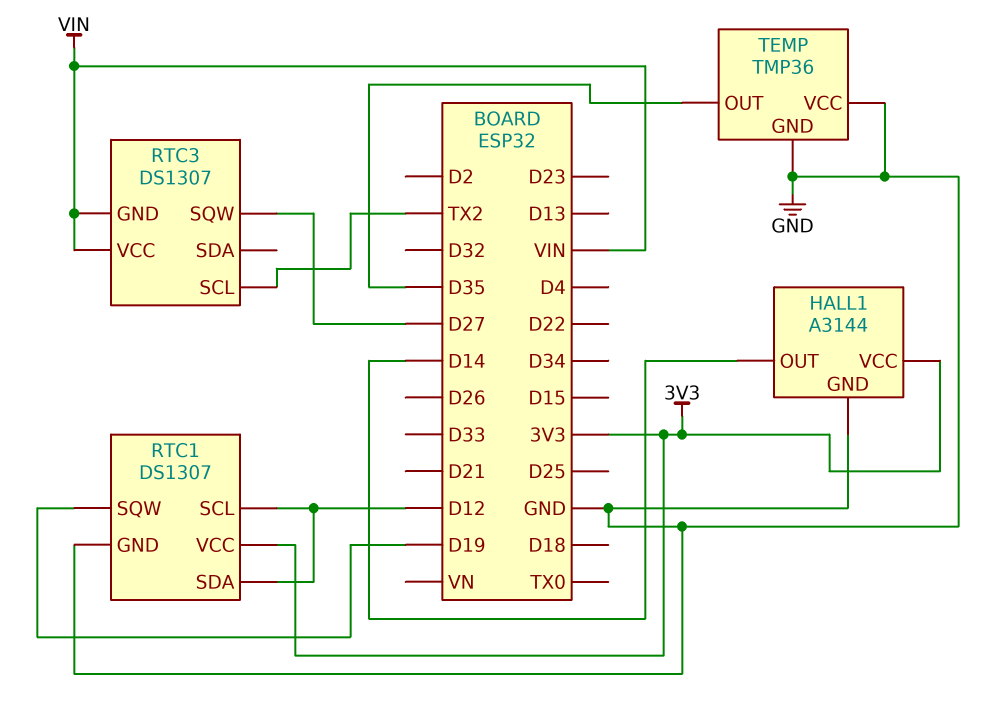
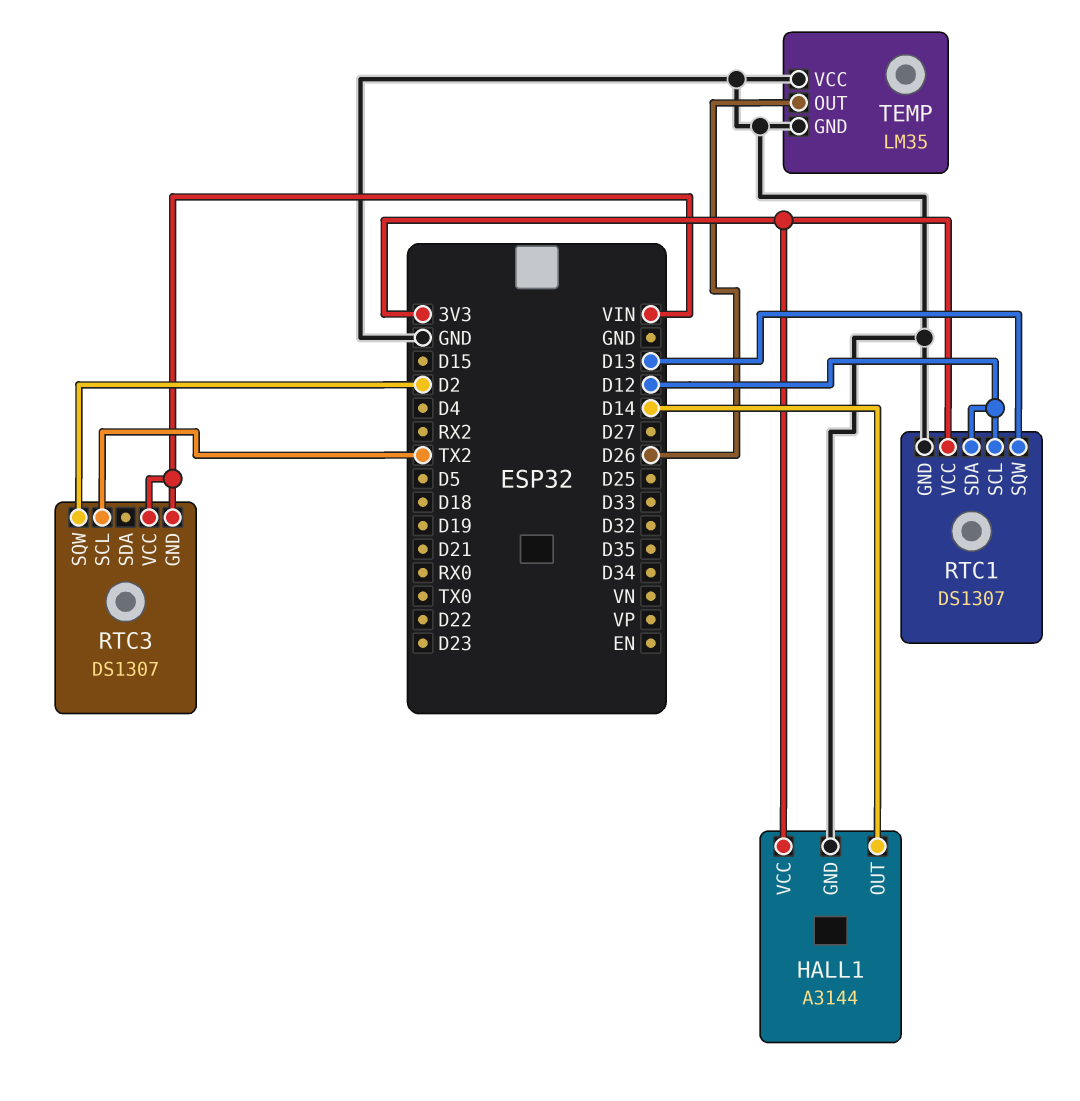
RTC1 pin SQW: D19 -> D13
RTC3 pin SQW: D27 -> D2
TEMP: TMP36 -> LM35
TEMP pin OUT: D35 -> D26

